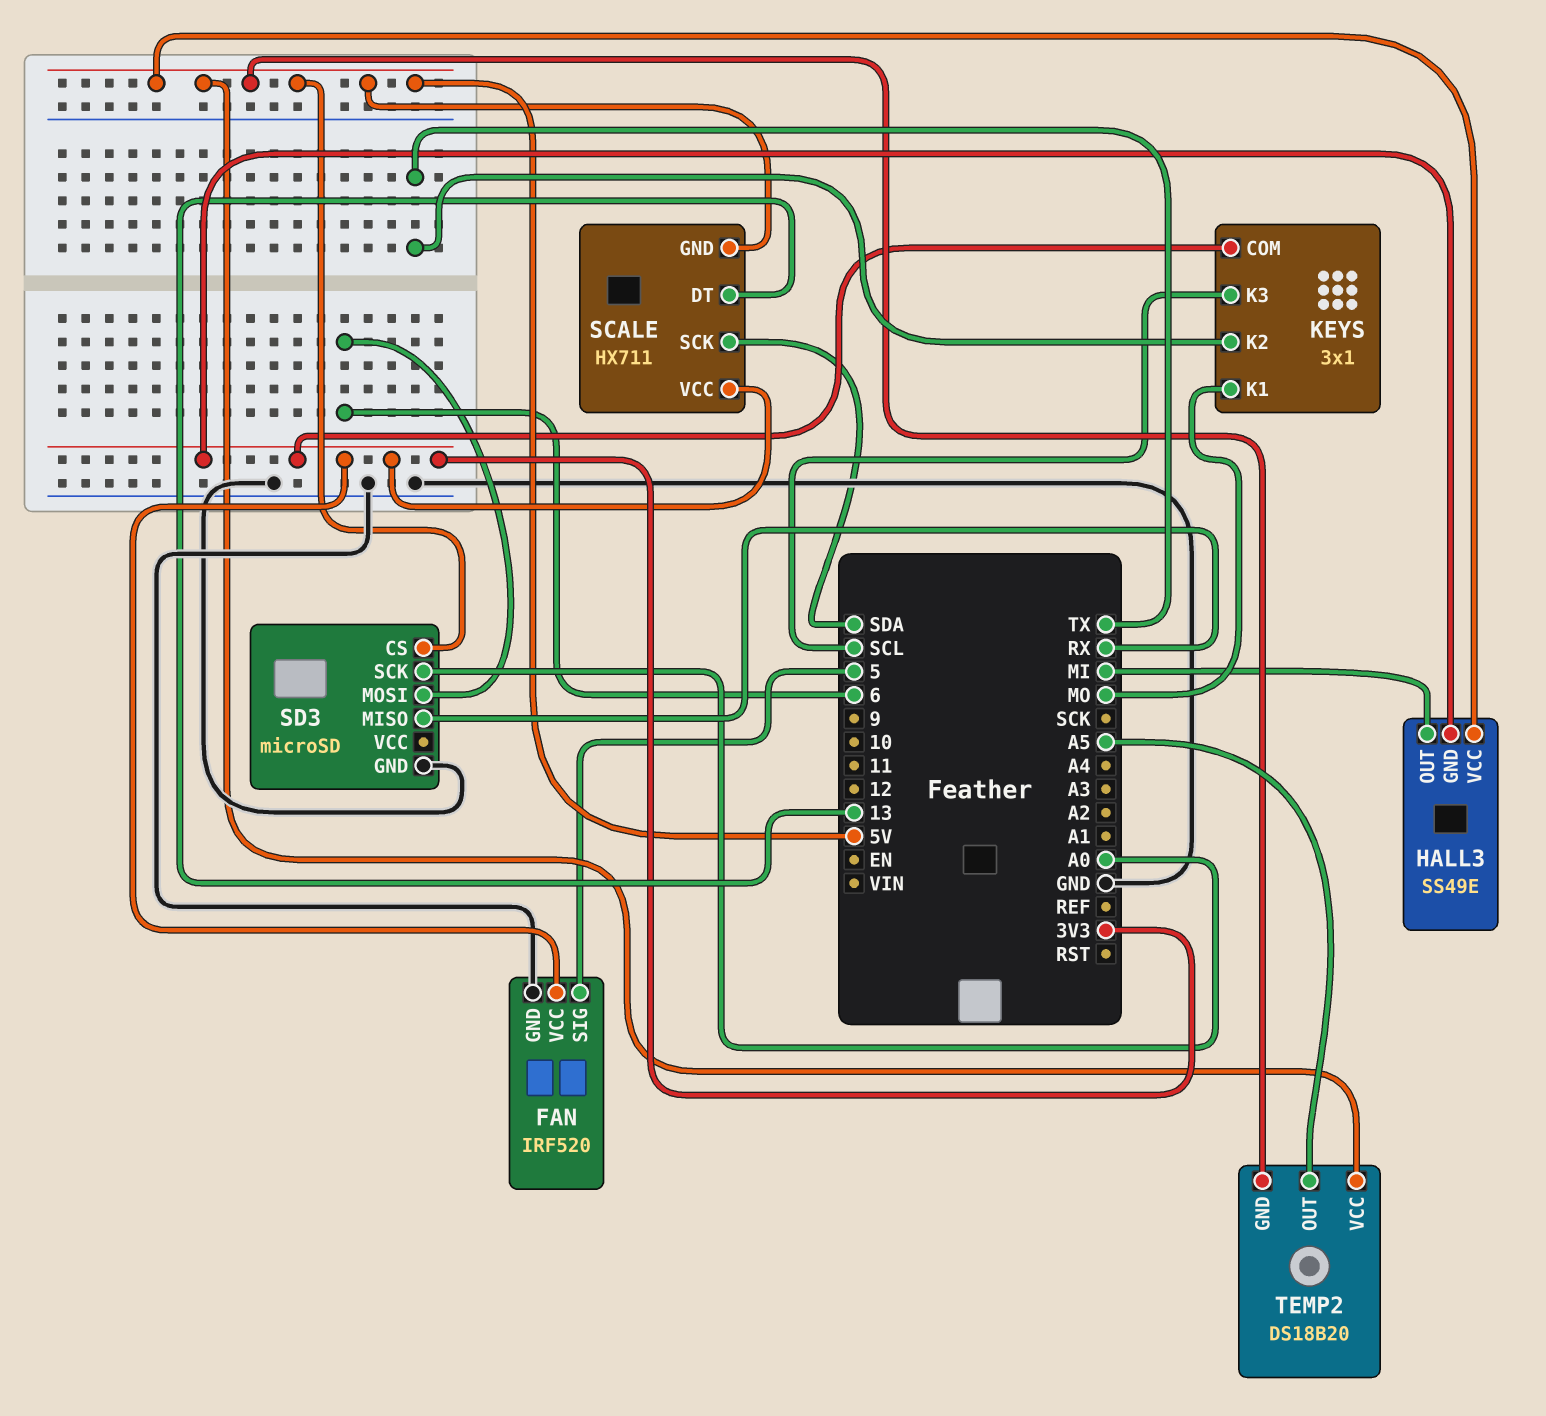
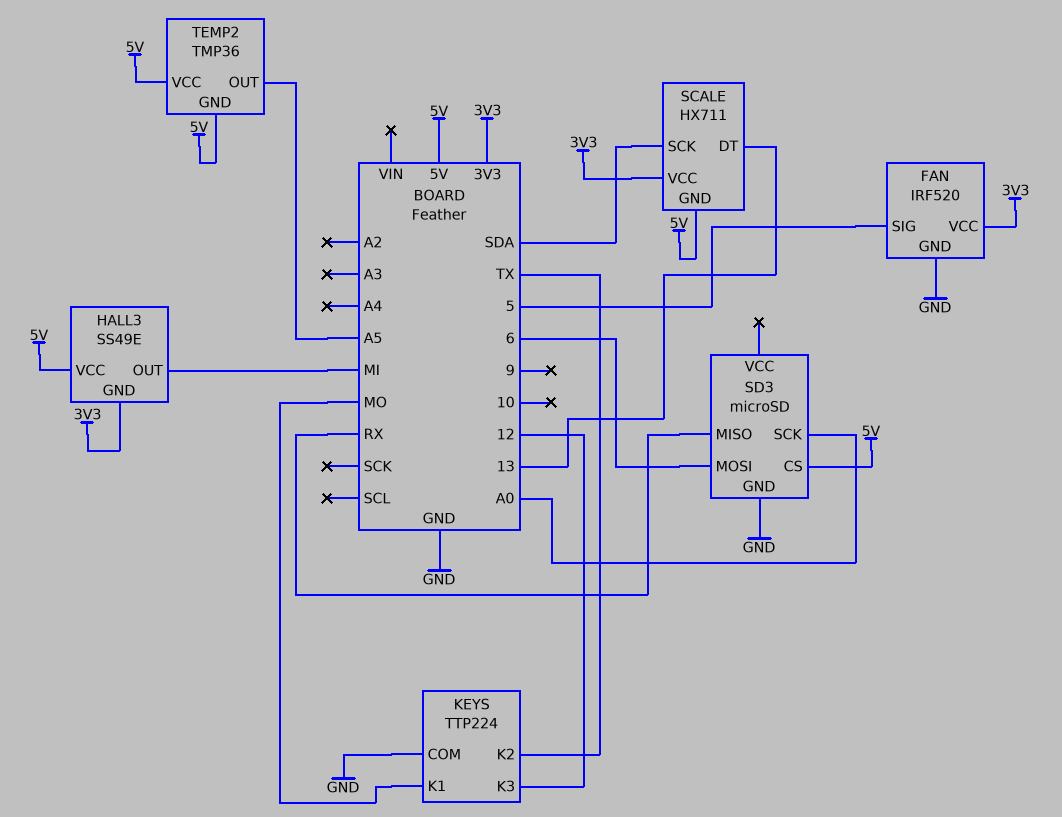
KEYS: 3x1 -> TTP224
KEYS pin COM: 3V3 -> GND
KEYS pin K3: SCL -> 12
TEMP2: DS18B20 -> TMP36

